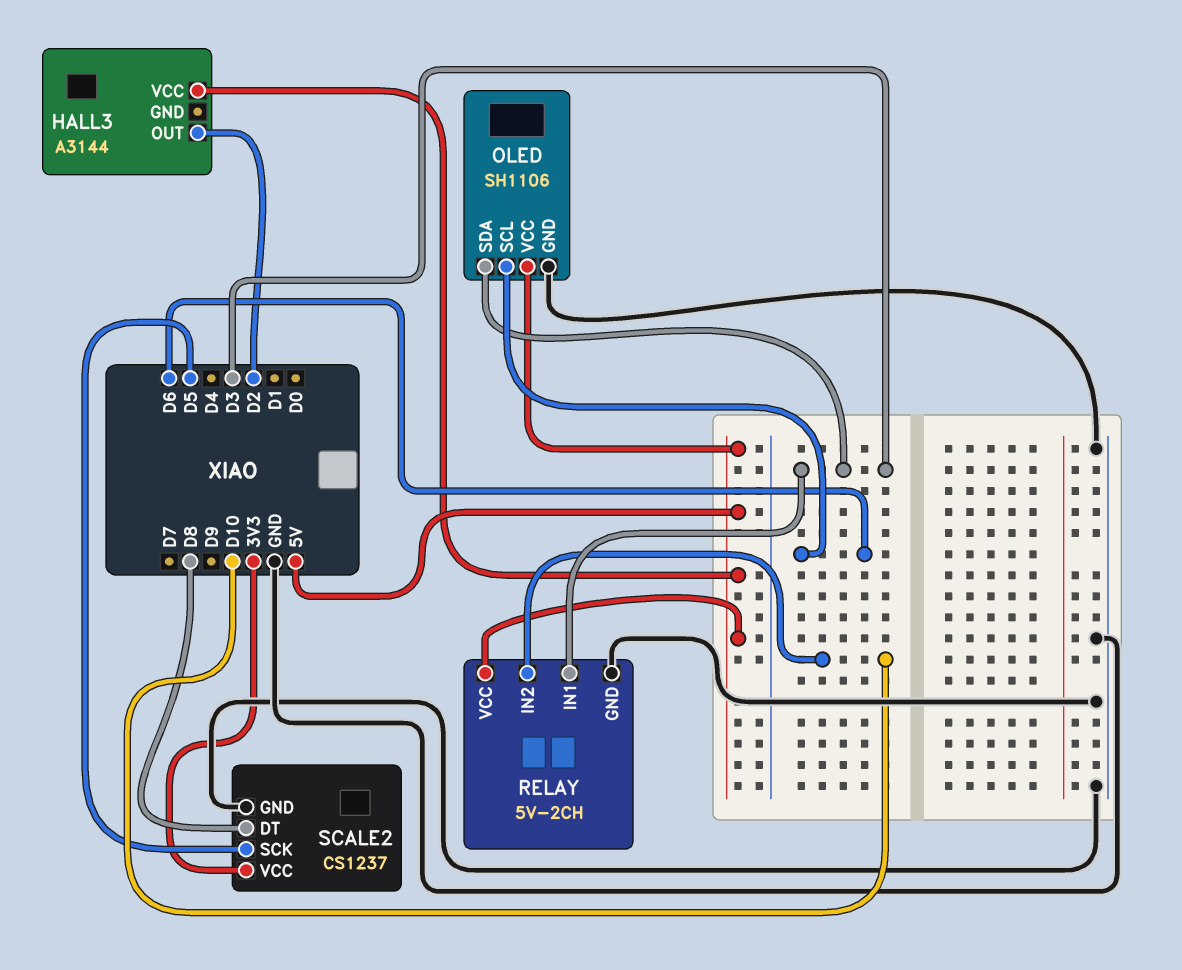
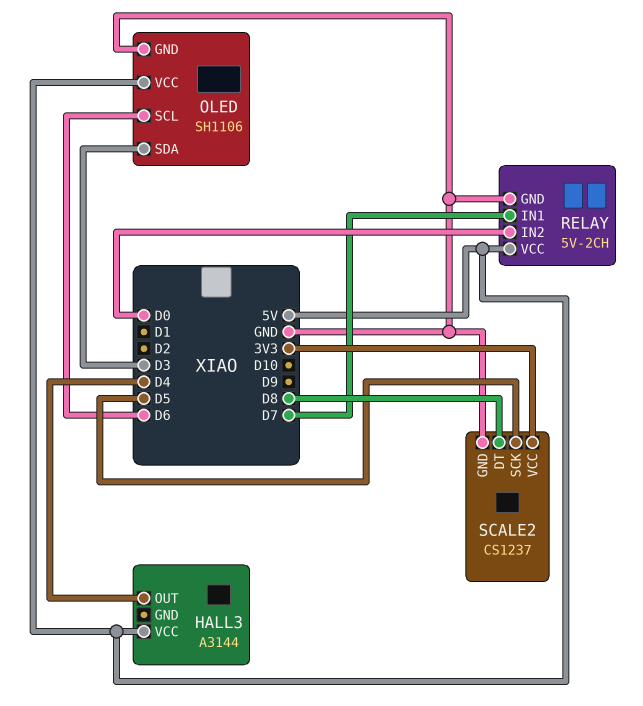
HALL3 pin OUT: D2 -> D4
RELAY pin IN1: D3 -> D7
RELAY pin IN2: D10 -> D0

